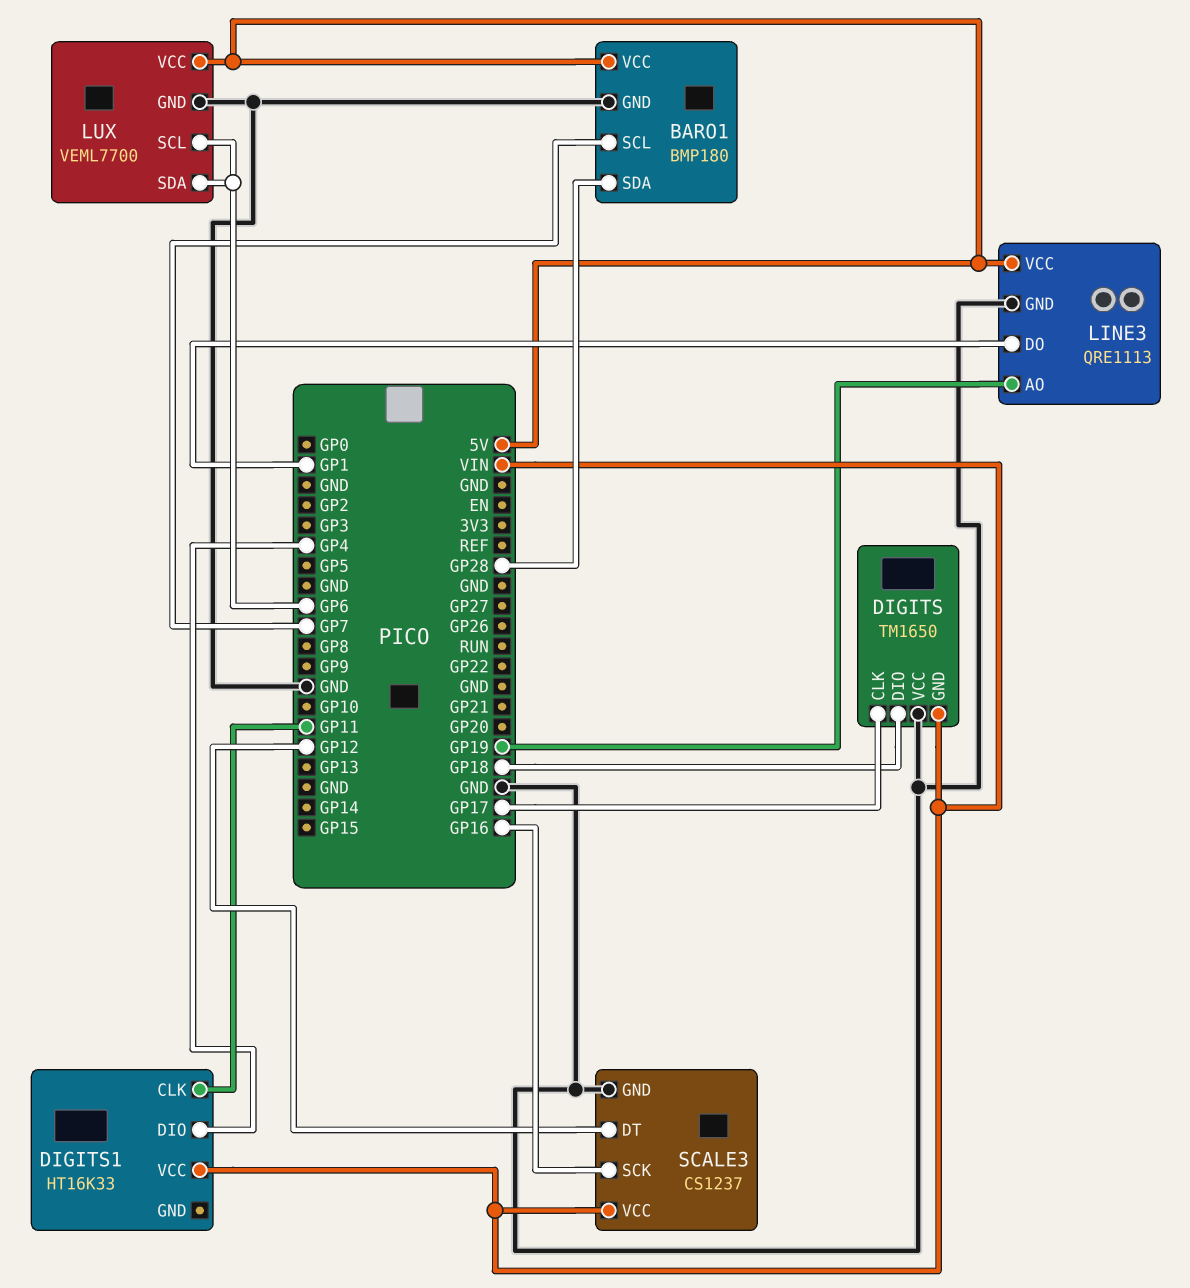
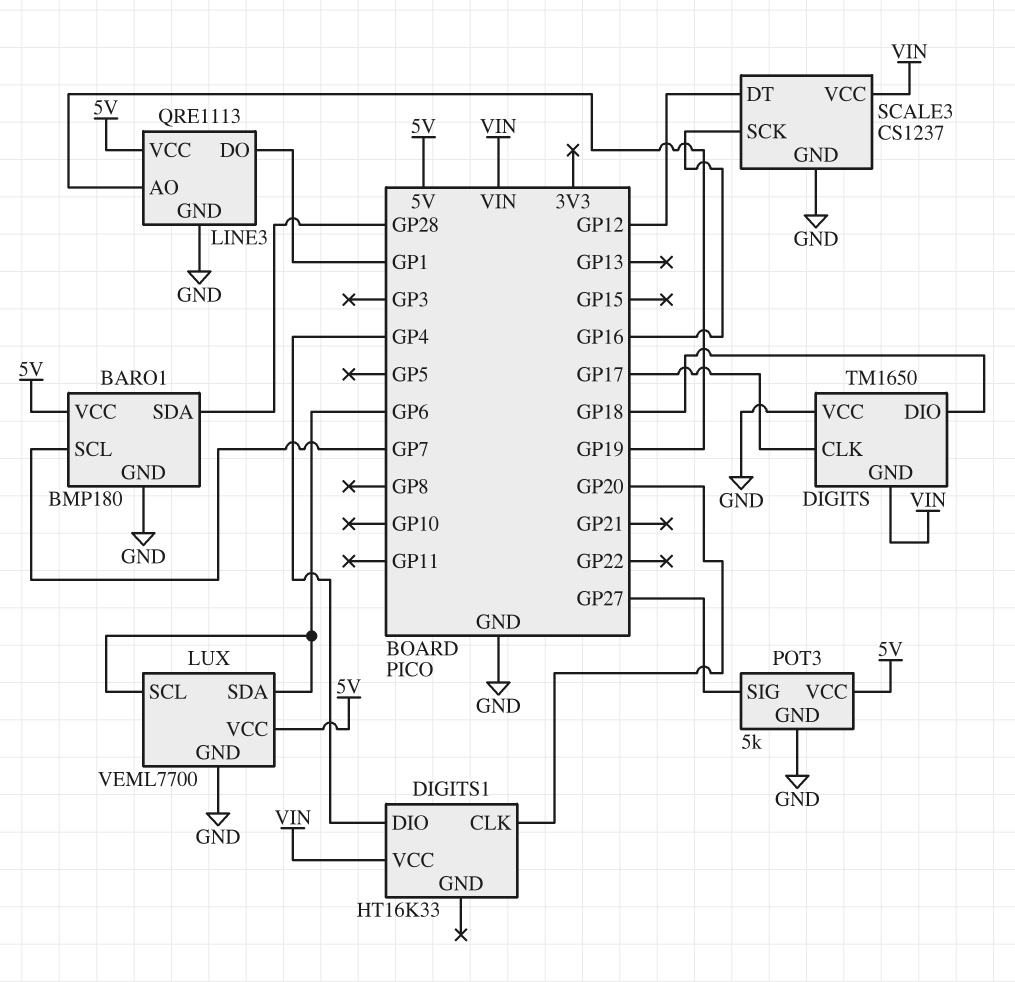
DIGITS1 pin CLK: GP11 -> GP20
POT3: none -> 5k
POT3 pin GND: none -> GND
POT3 pin SIG: none -> GP27
POT3 pin VCC: none -> 5V

